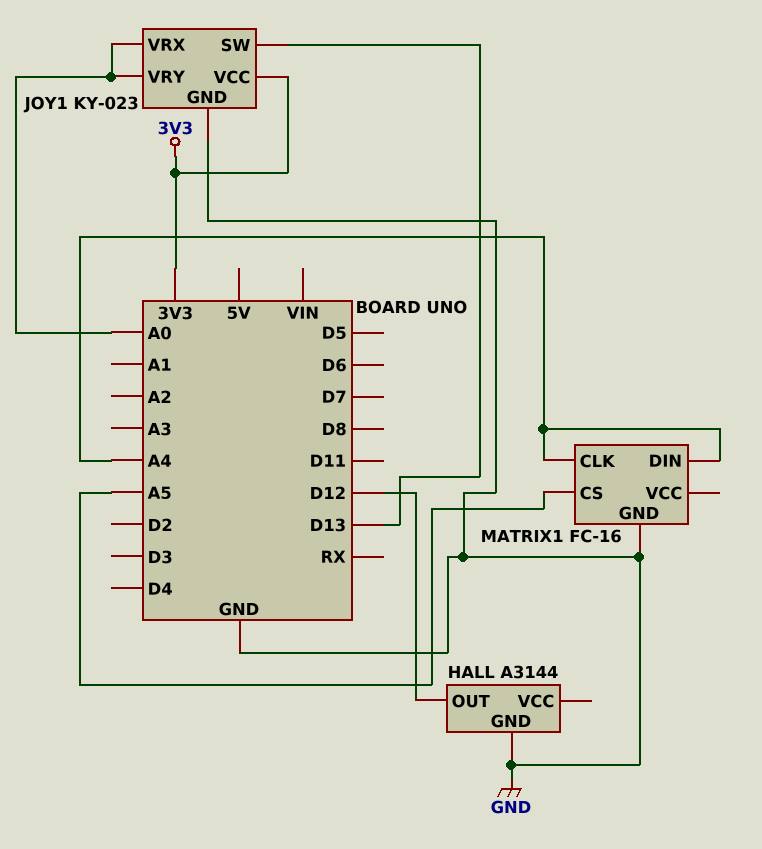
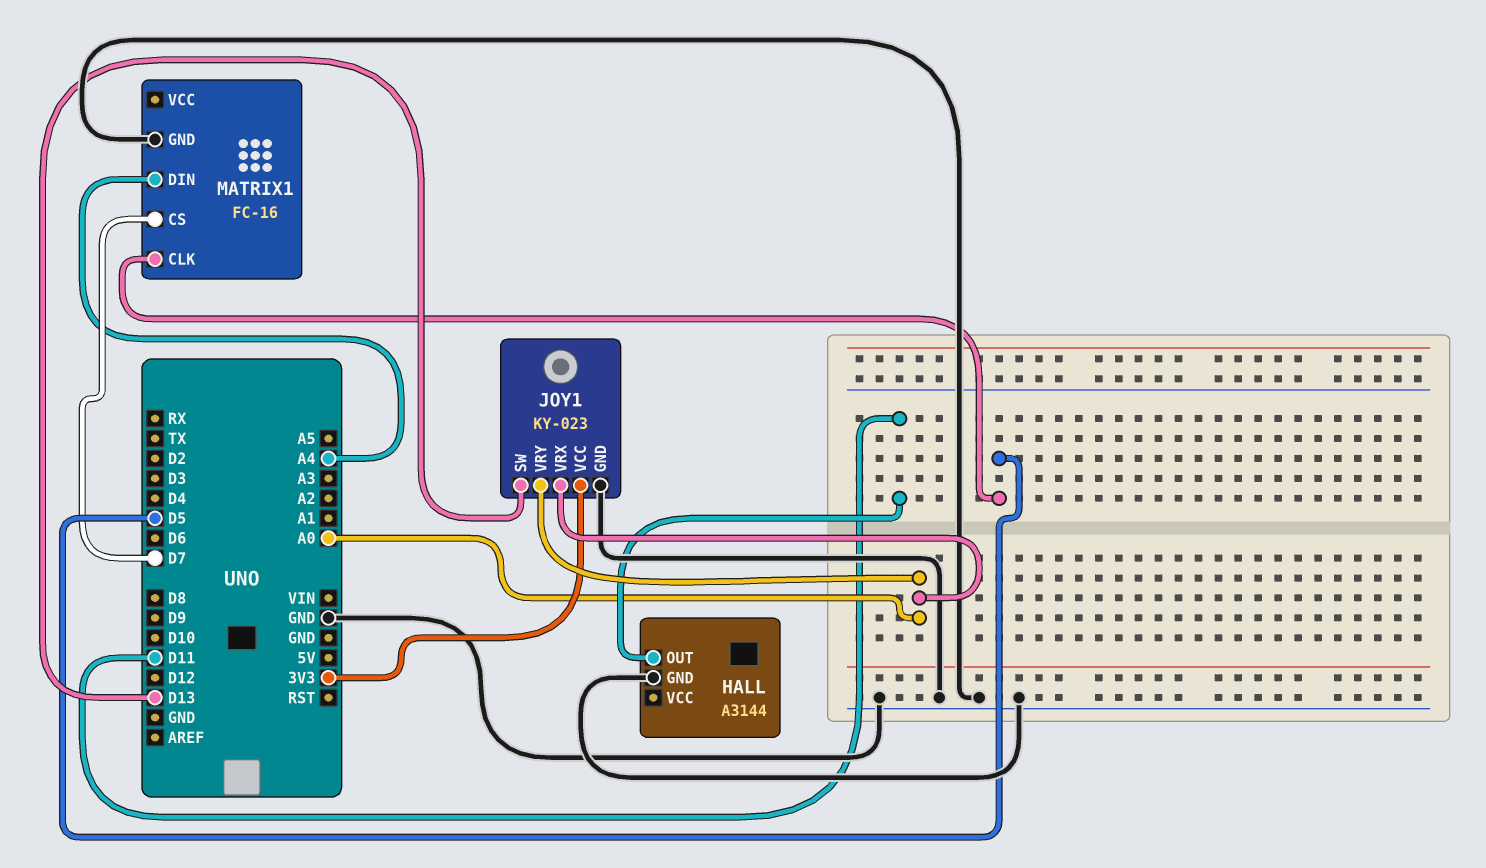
HALL pin OUT: D12 -> D11
MATRIX1 pin CLK: A4 -> D5
MATRIX1 pin CS: A5 -> D7

